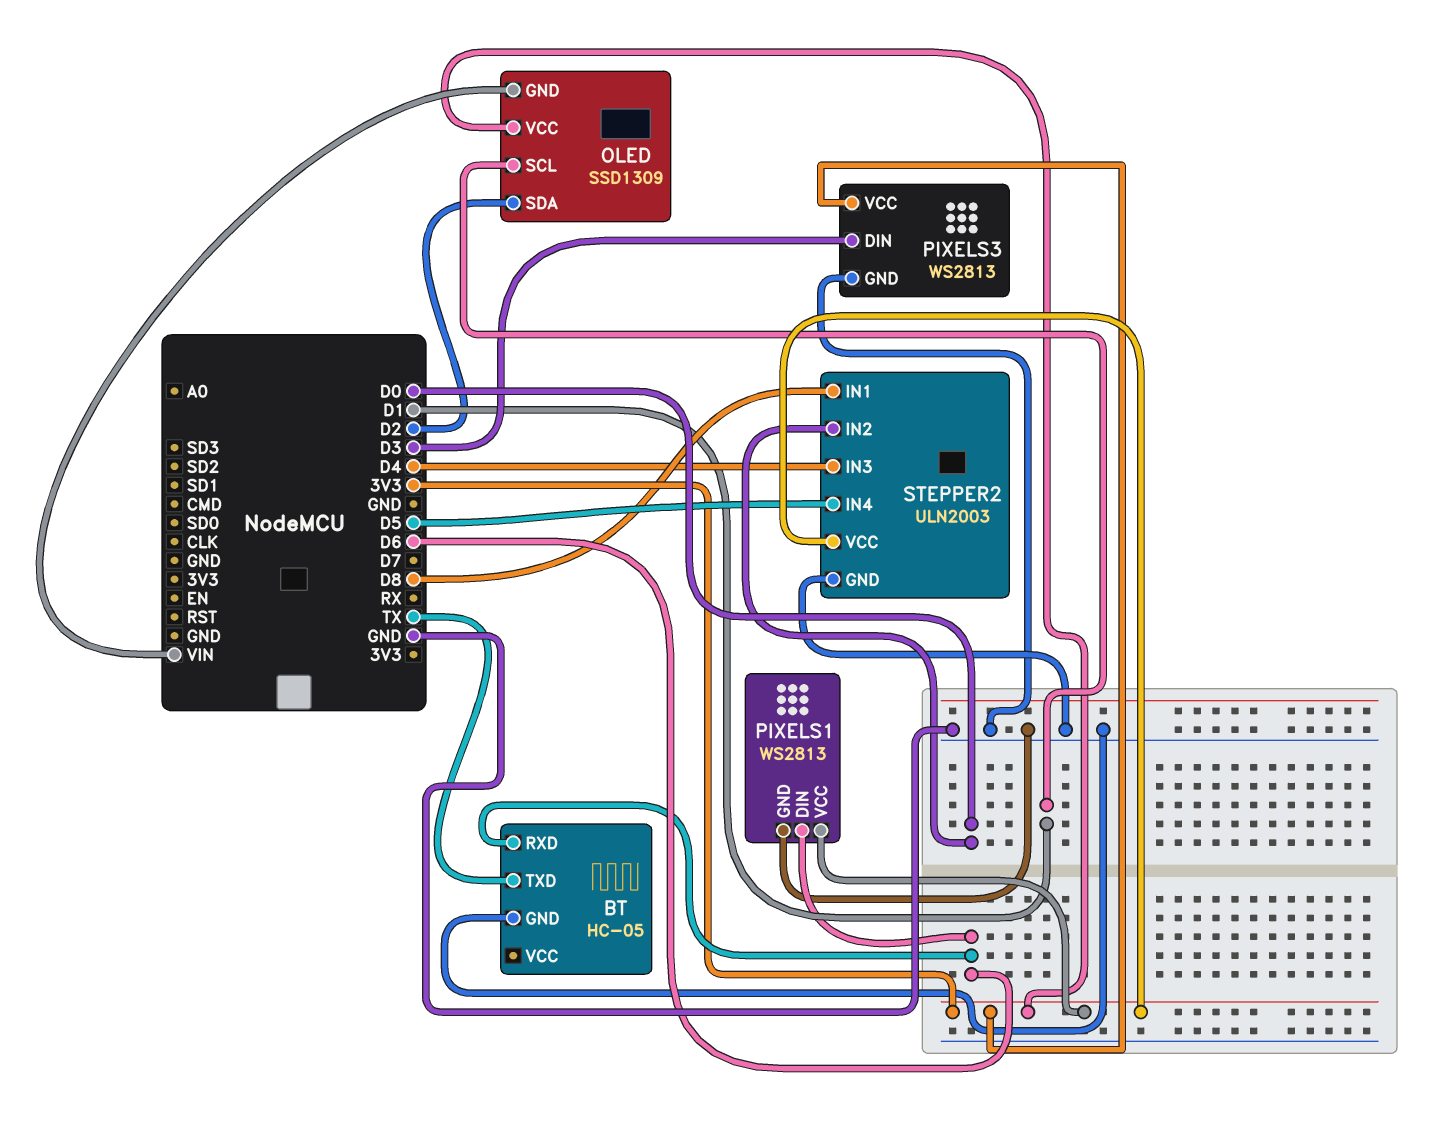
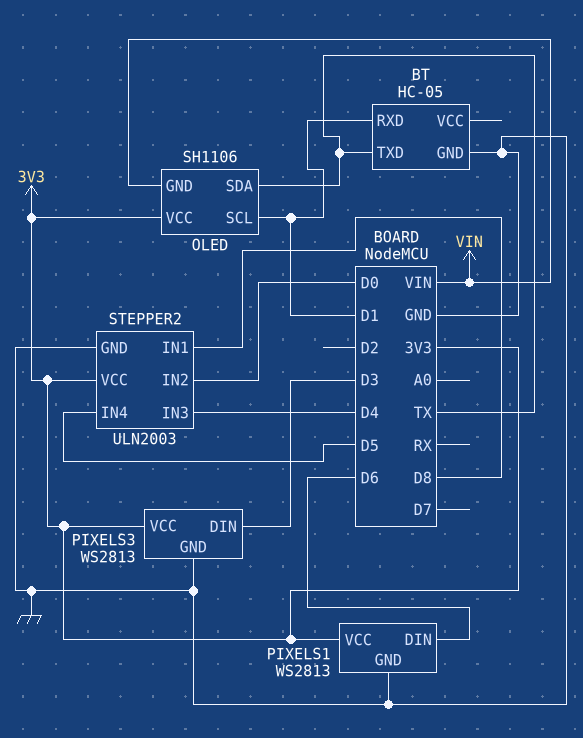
BT pin RXD: D6 -> D1
OLED: SSD1309 -> SH1106
OLED pin SDA: D2 -> TX

